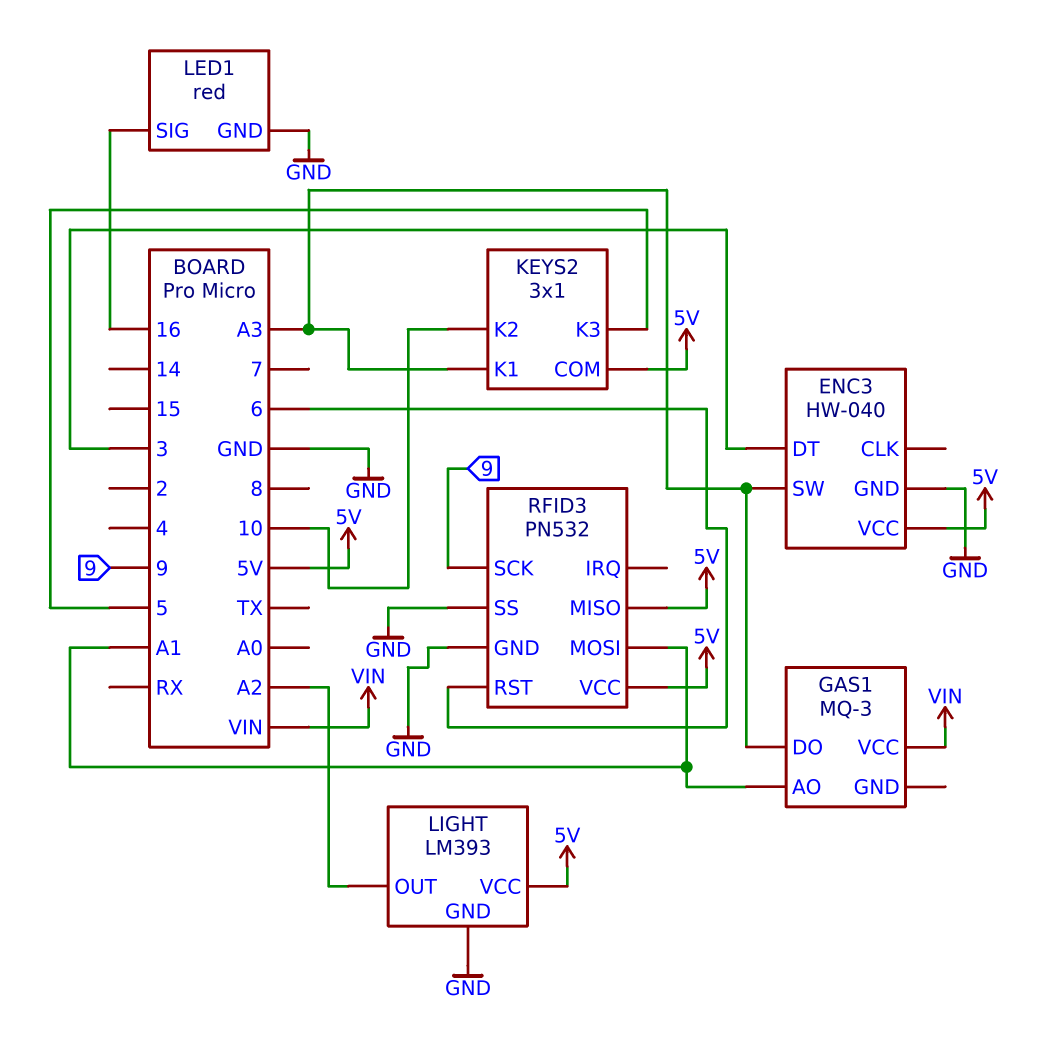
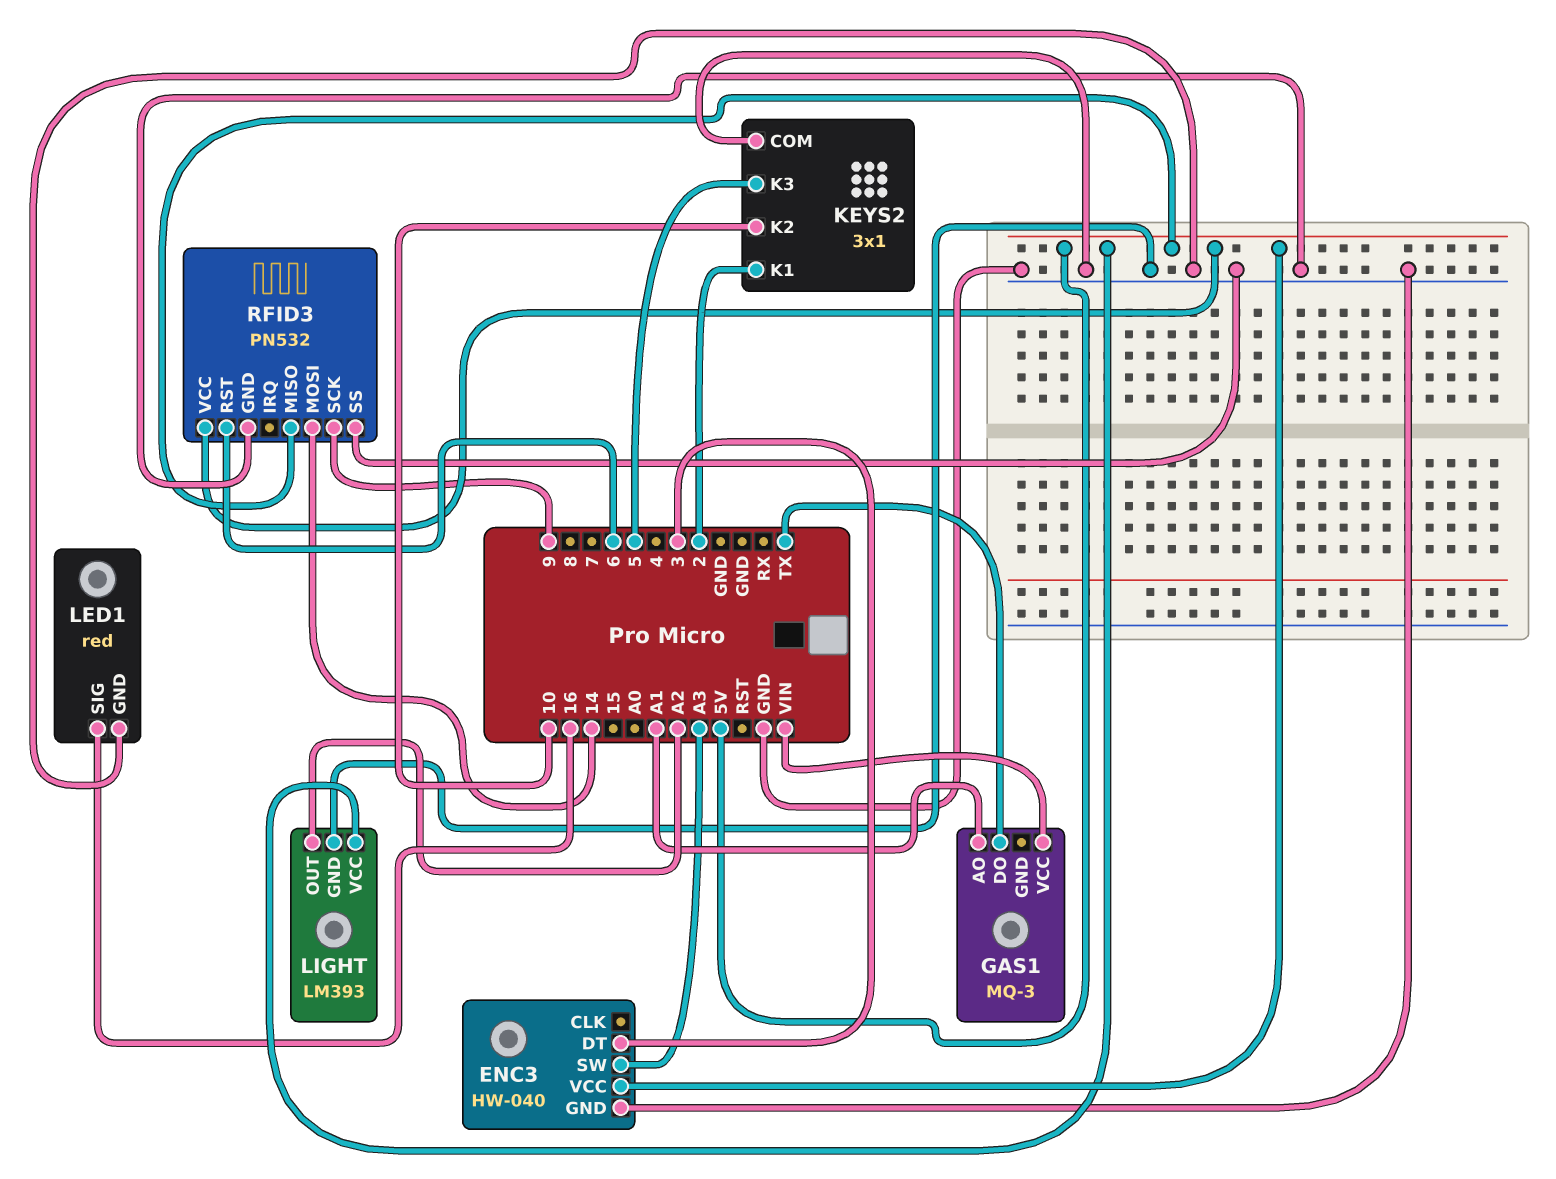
GAS1 pin DO: A3 -> TX
KEYS2 pin COM: 5V -> GND
KEYS2 pin K1: A3 -> 2
RFID3 pin MOSI: A1 -> 14

